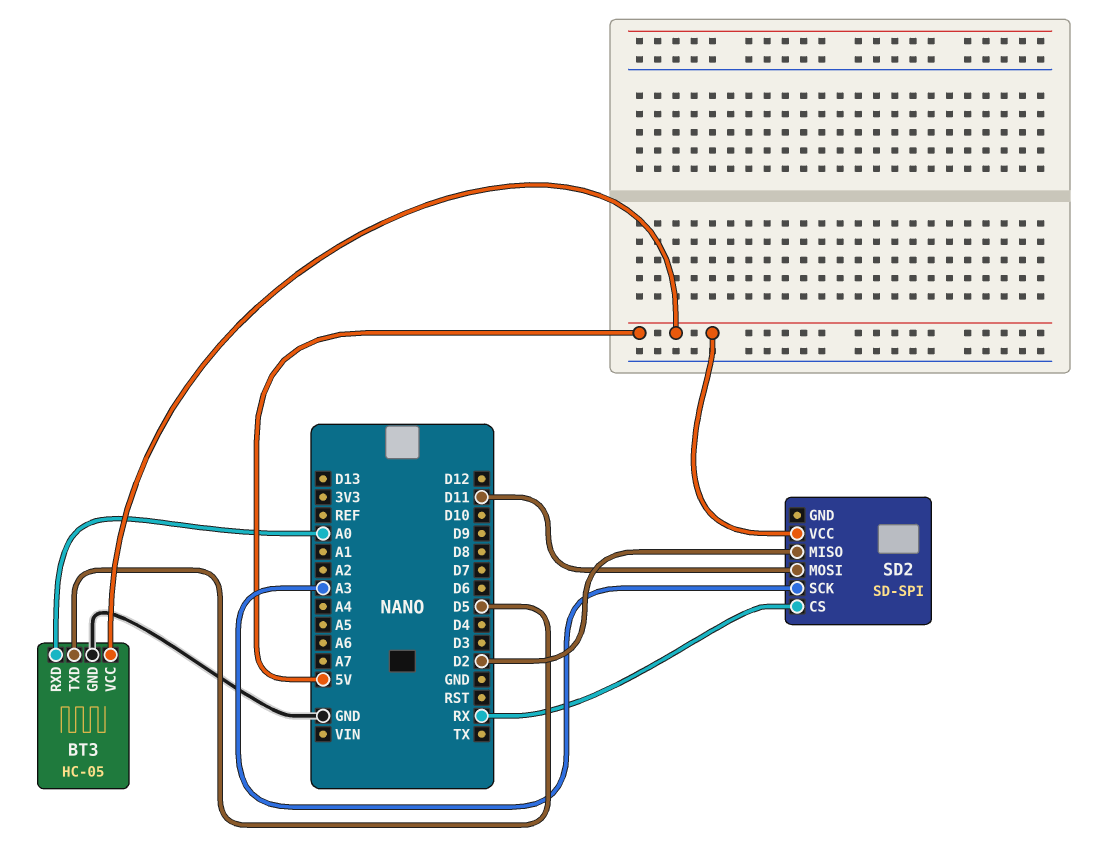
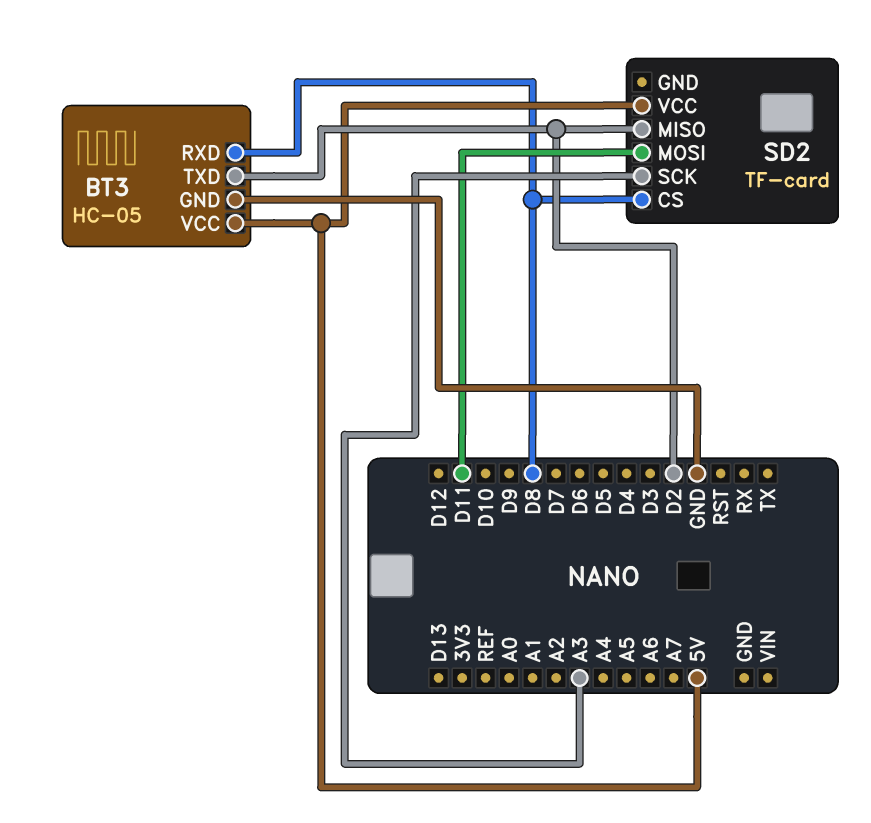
BT3 pin RXD: A0 -> D8
BT3 pin TXD: D5 -> D2
SD2: SD-SPI -> TF-card
SD2 pin CS: RX -> D8

